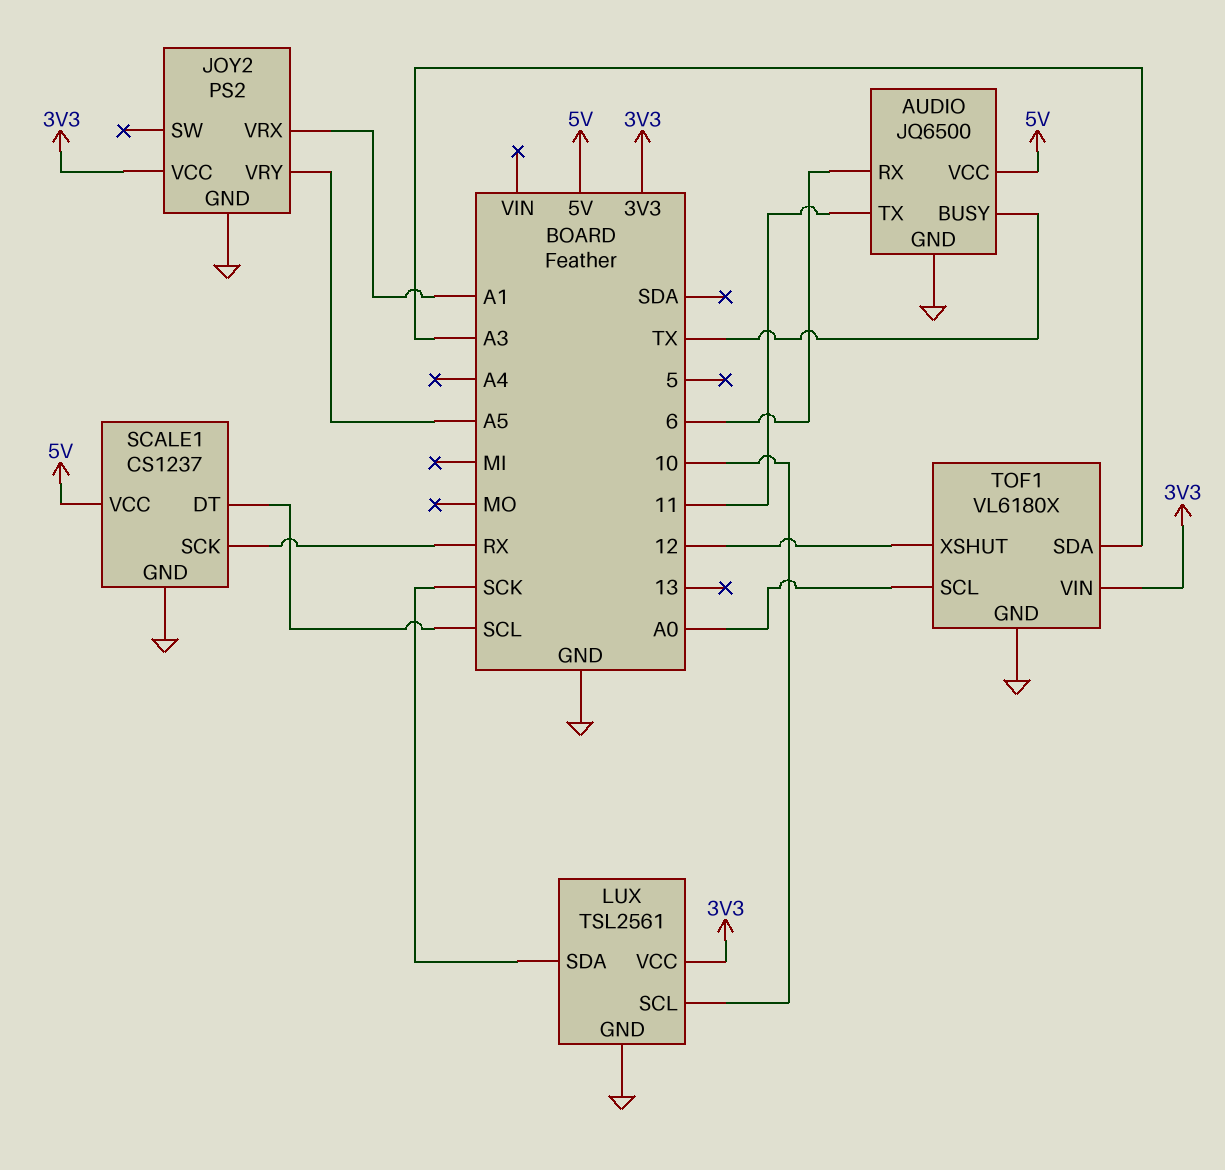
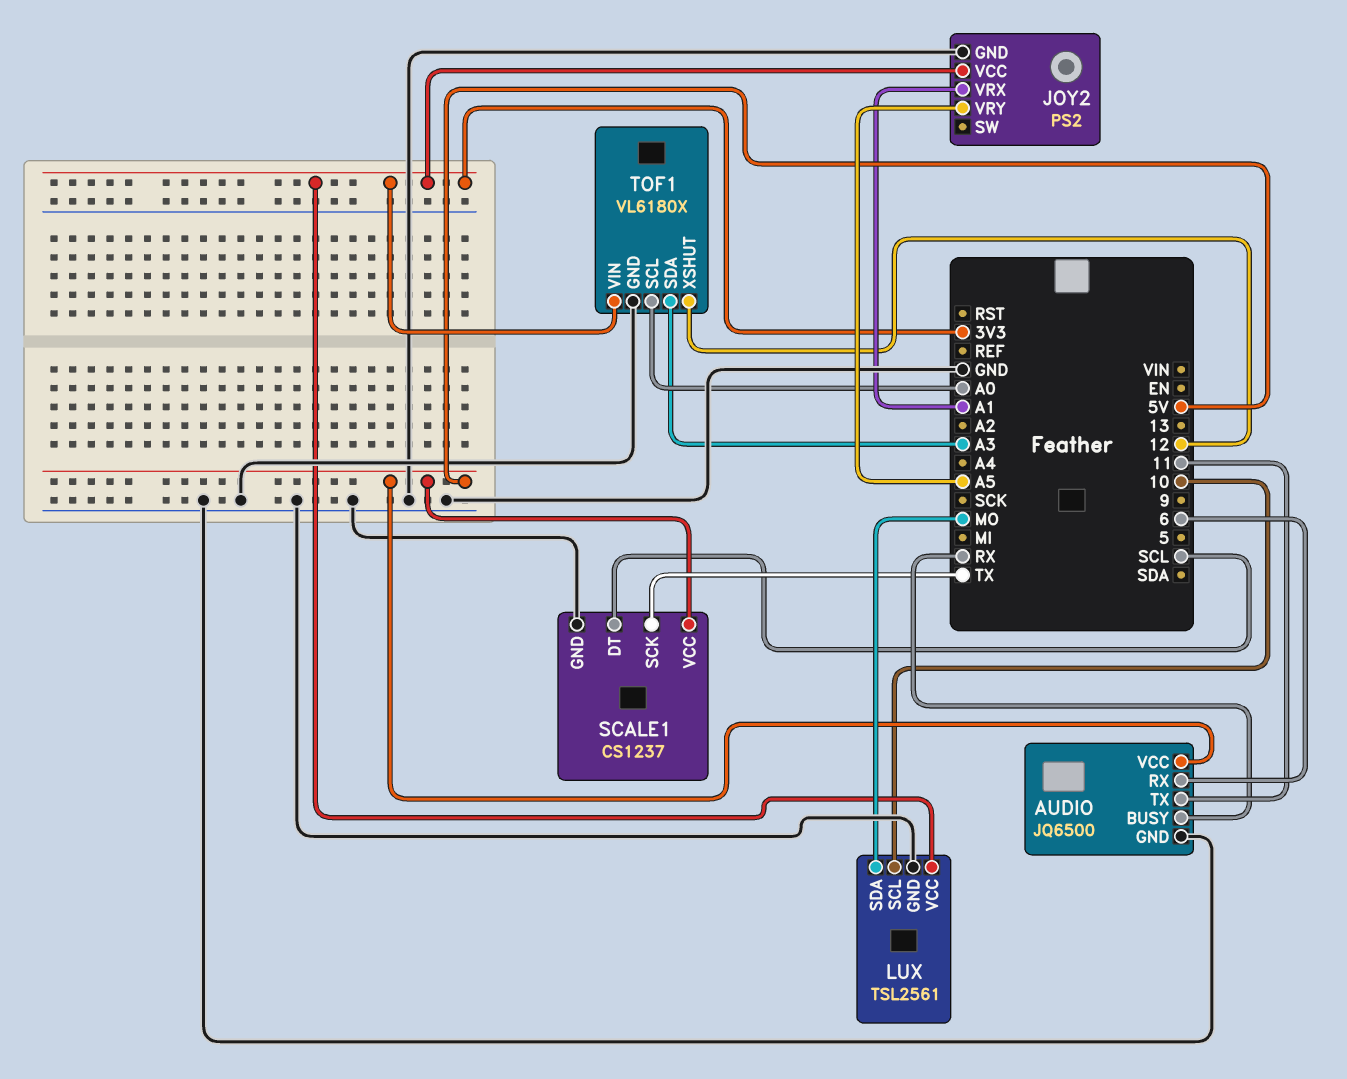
AUDIO pin BUSY: TX -> RX
LUX pin SDA: SCK -> MO
SCALE1 pin SCK: RX -> TX

